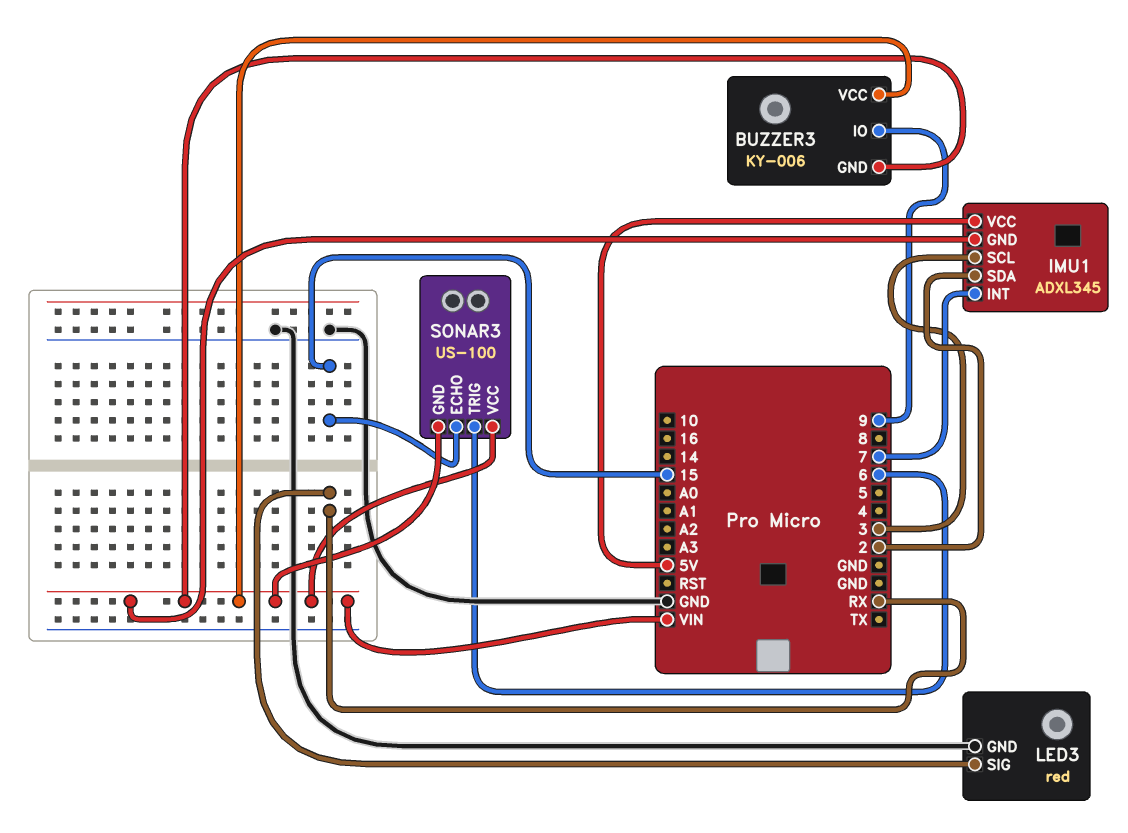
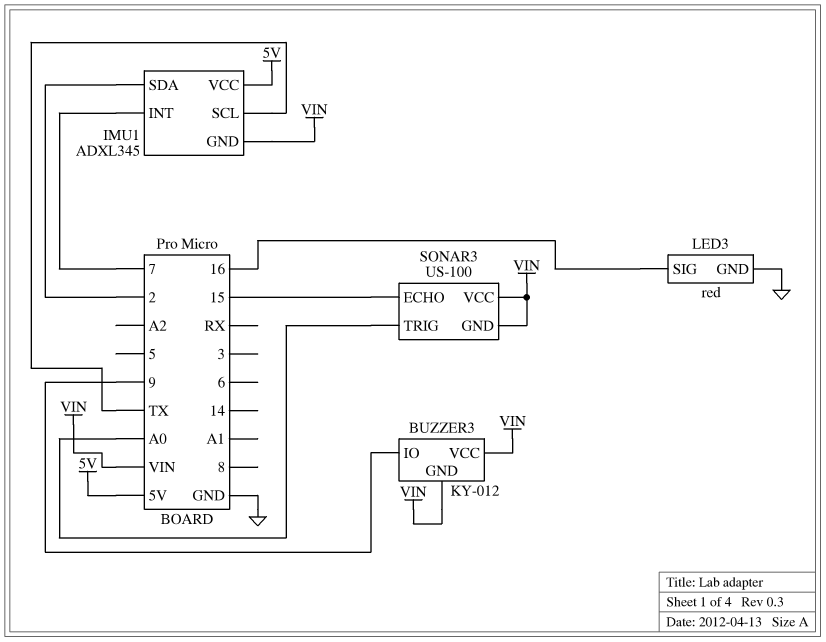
BUZZER3: KY-006 -> KY-012
IMU1 pin SCL: 3 -> TX
LED3 pin SIG: RX -> 16
SONAR3 pin TRIG: 6 -> A0

